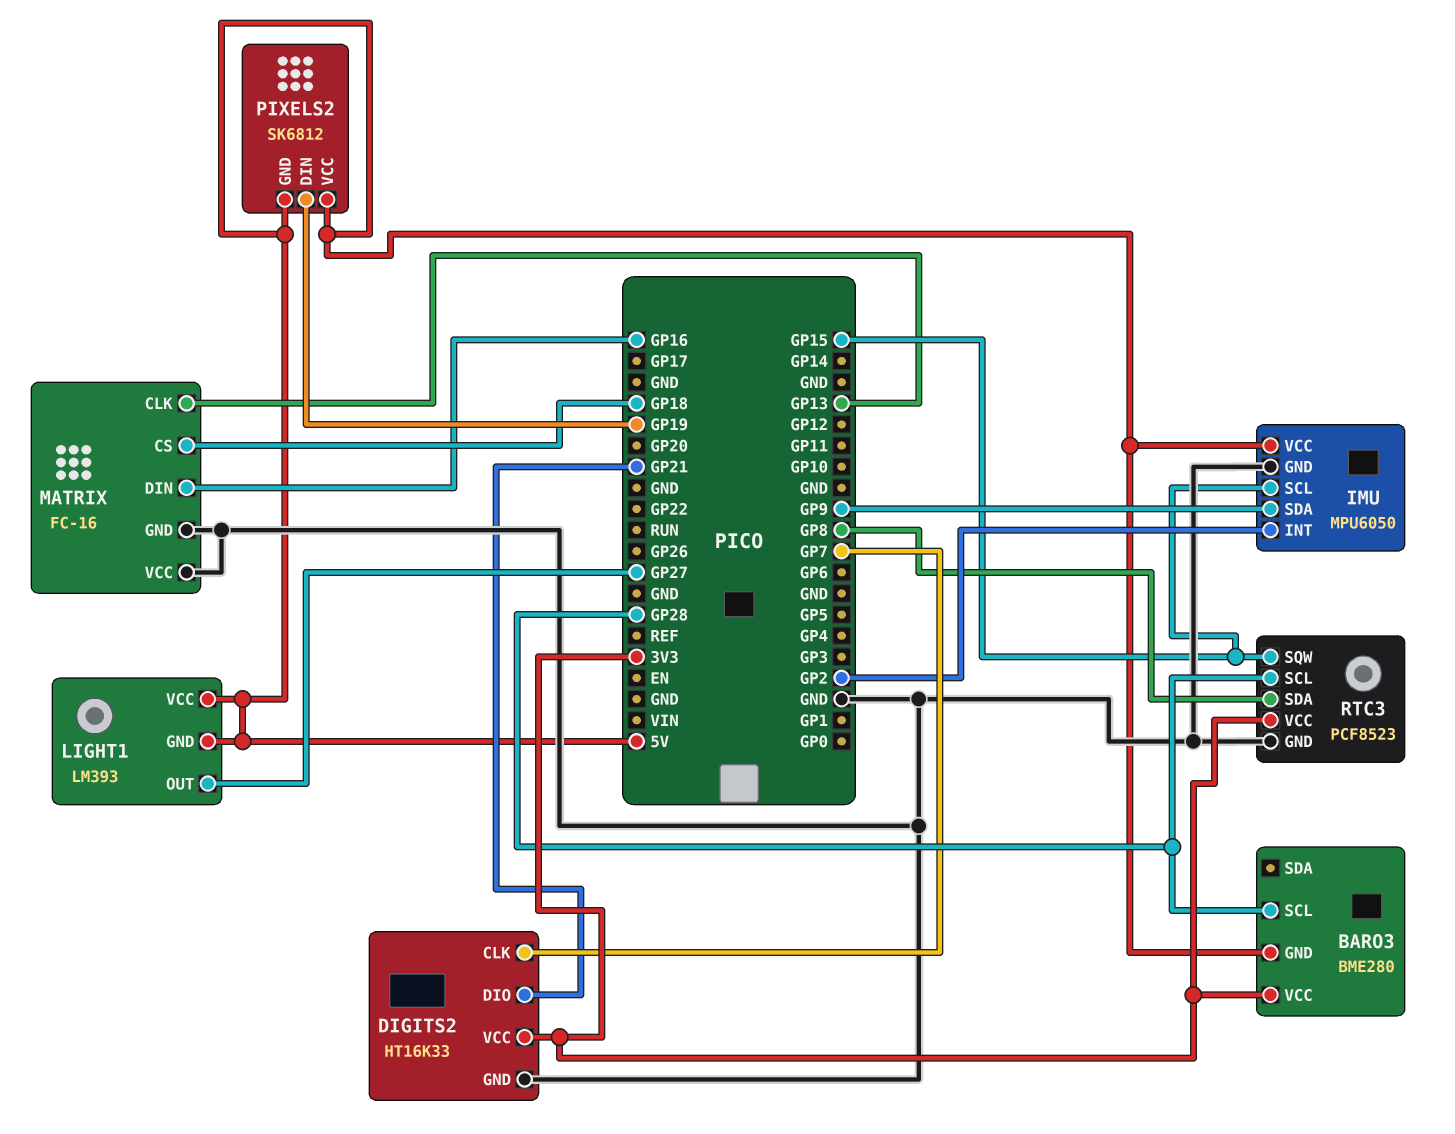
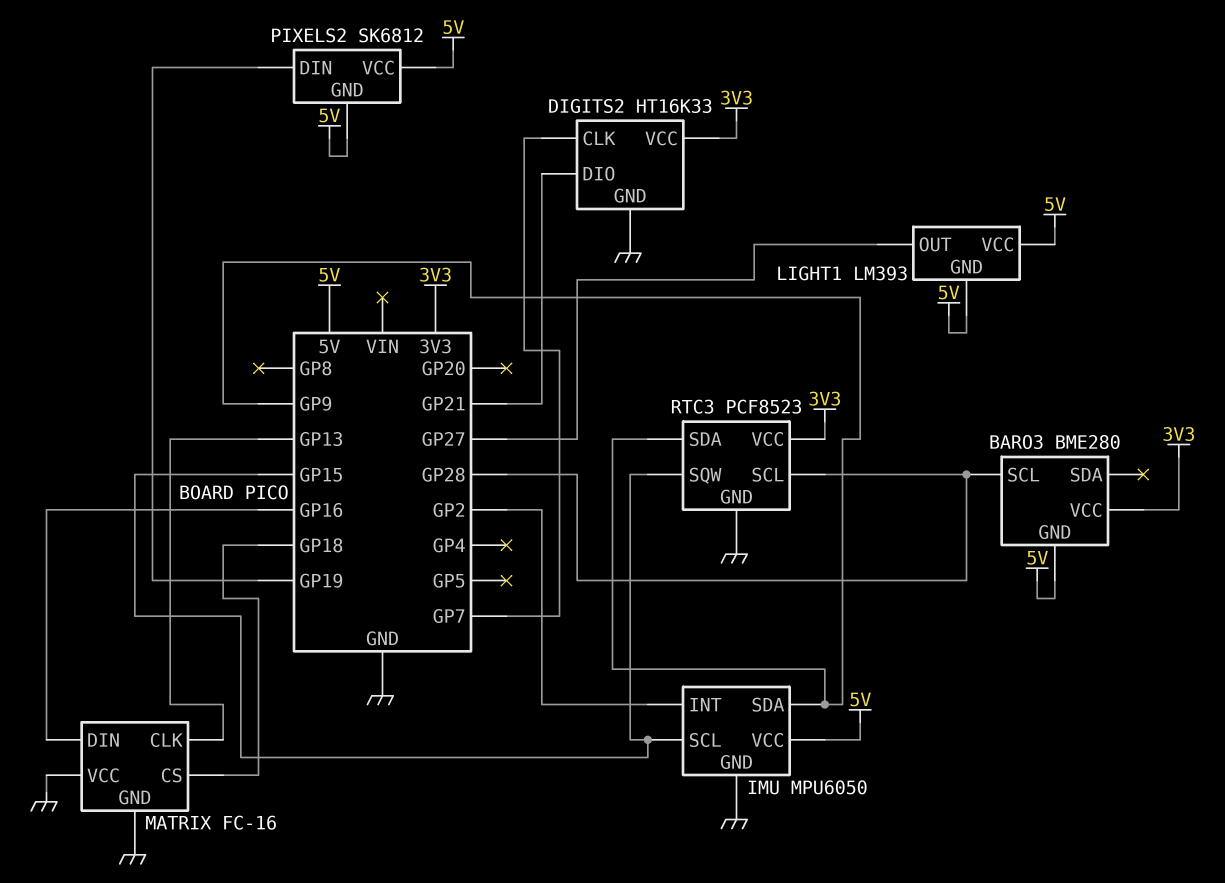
RTC3 pin SDA: GP8 -> GP9

